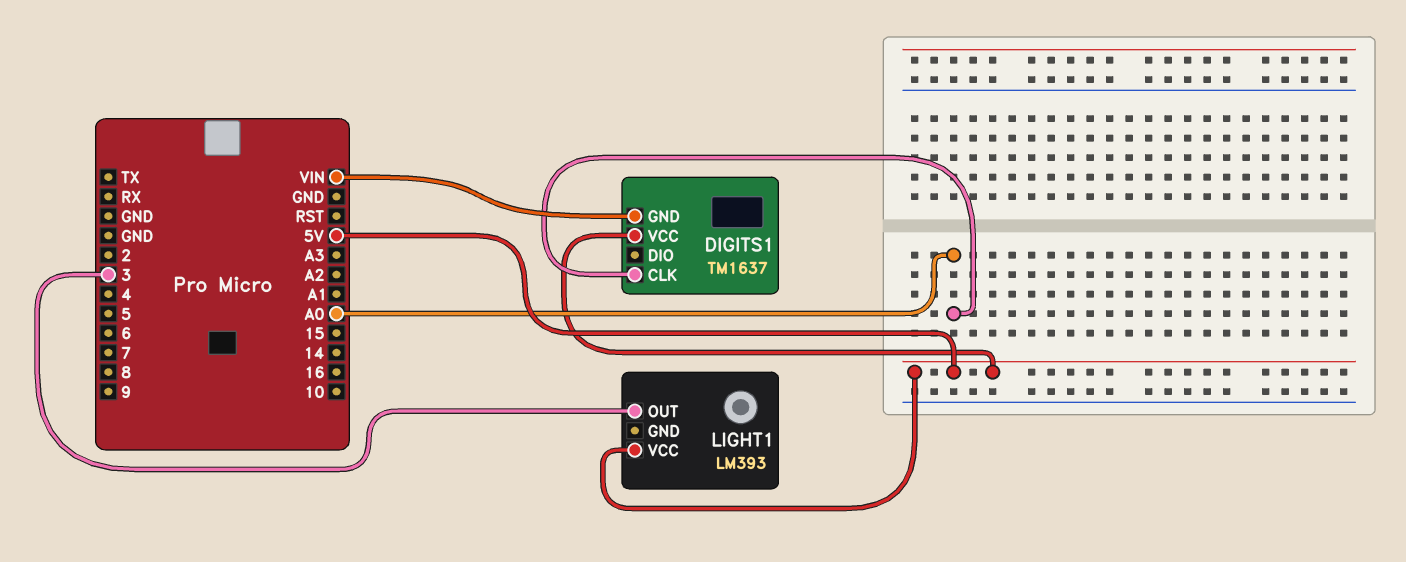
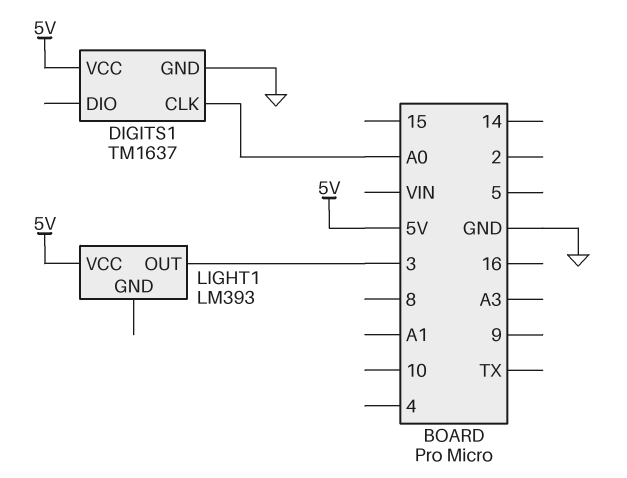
DIGITS1 pin GND: VIN -> GND

